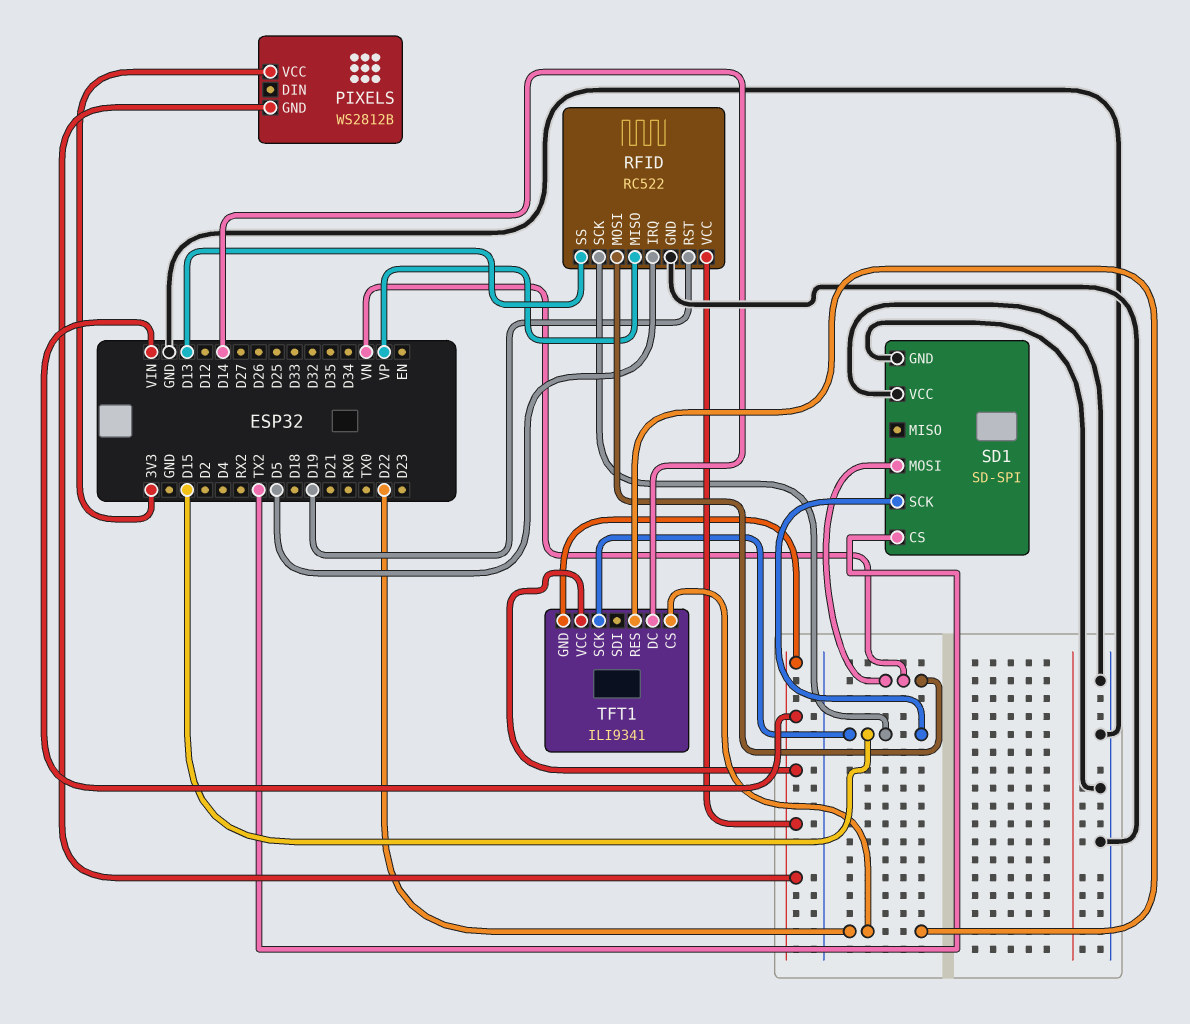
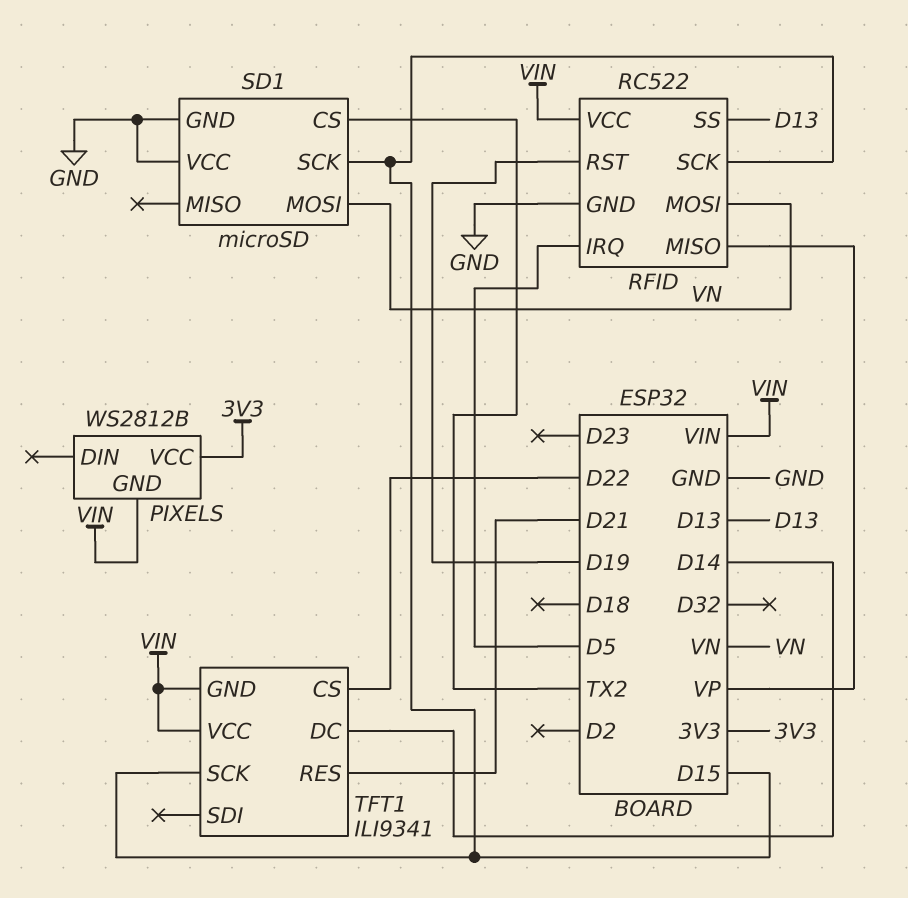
SD1: SD-SPI -> microSD
TFT1 pin RES: D22 -> D21

